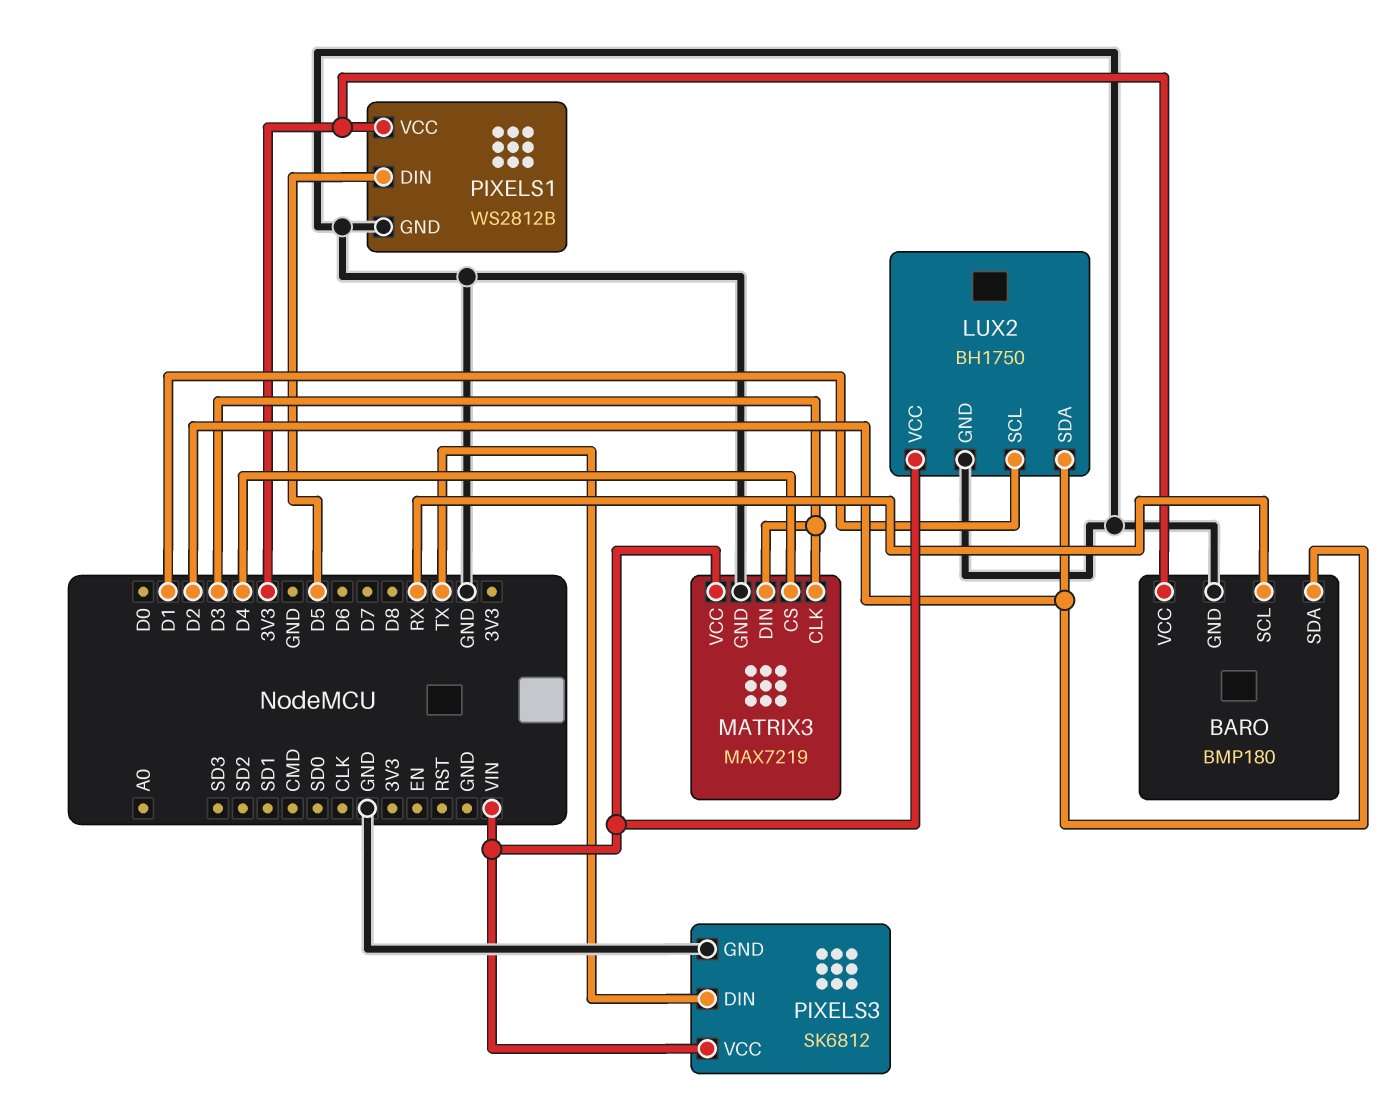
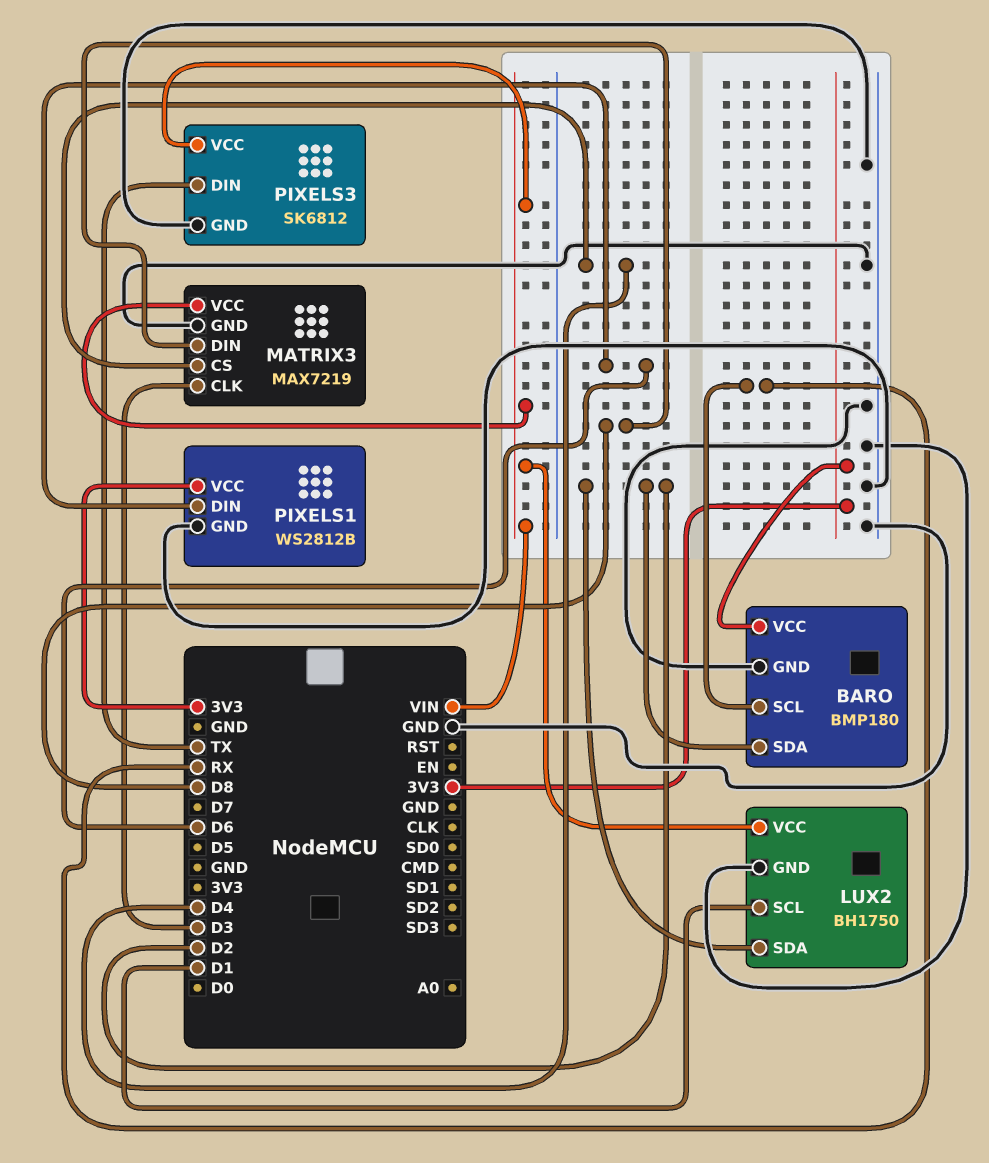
MATRIX3 pin DIN: D3 -> D8
PIXELS1 pin DIN: D5 -> D6

